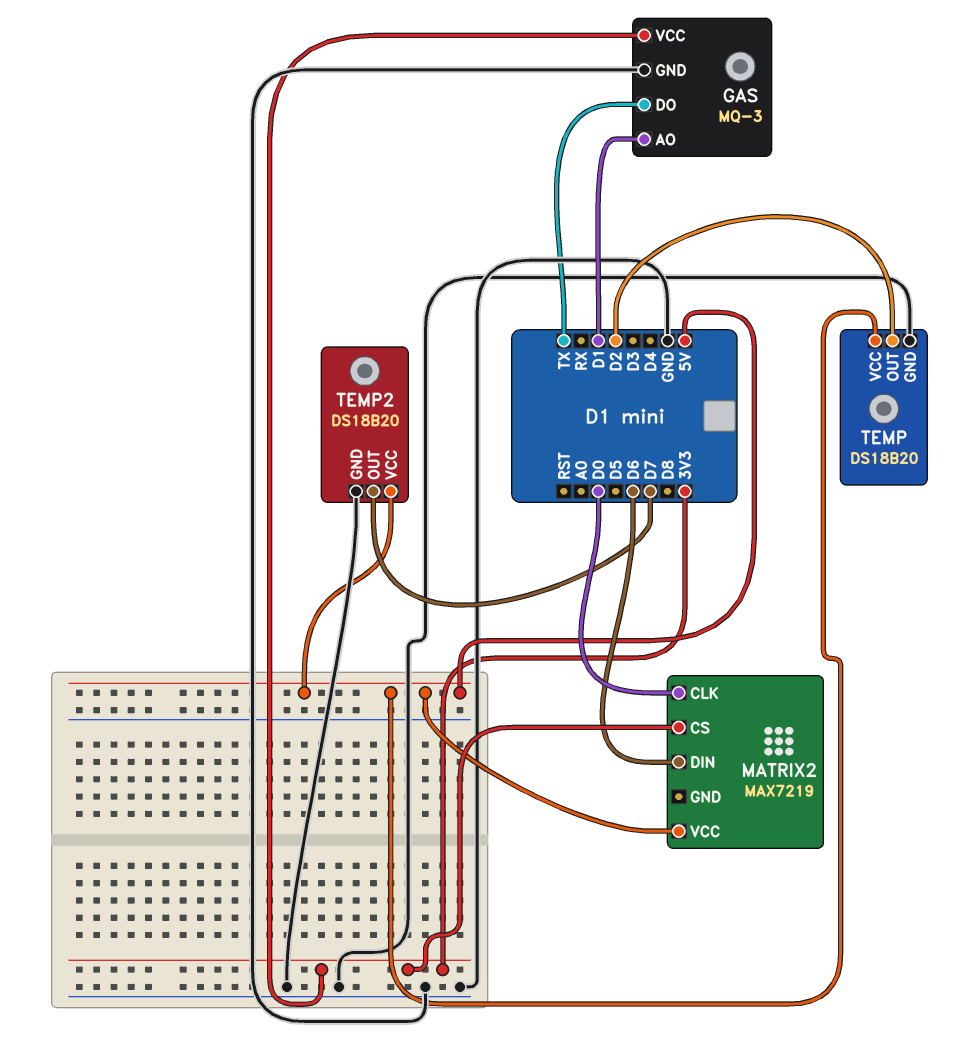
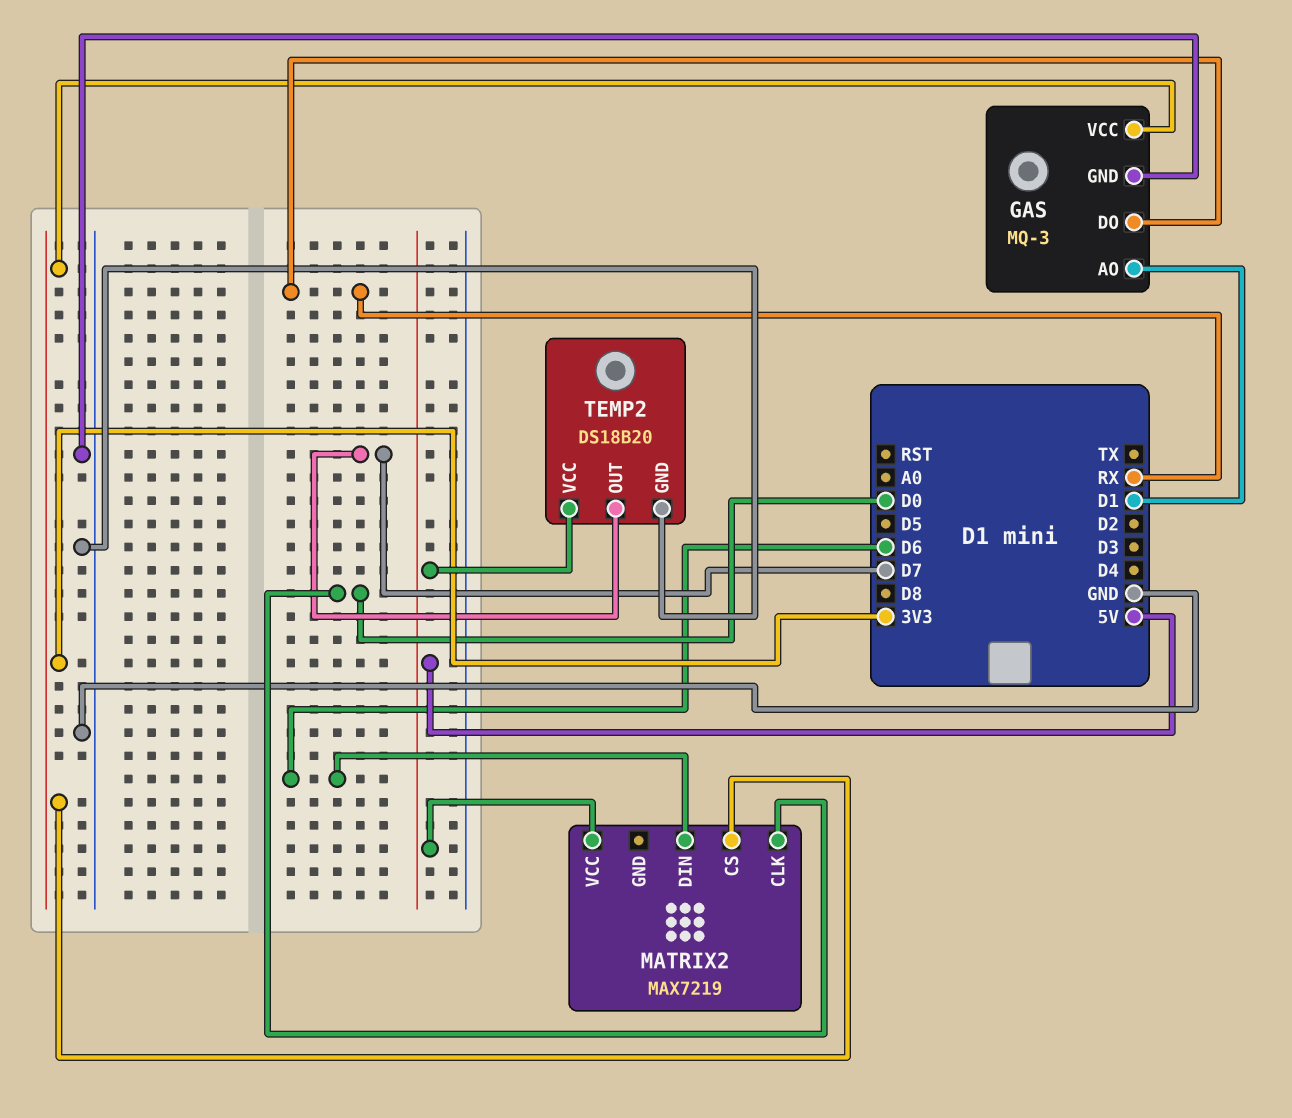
GAS pin DO: TX -> RX
TEMP: DS18B20 -> none
TEMP pin GND: GND -> none
TEMP pin OUT: D2 -> none
TEMP pin VCC: 5V -> none

